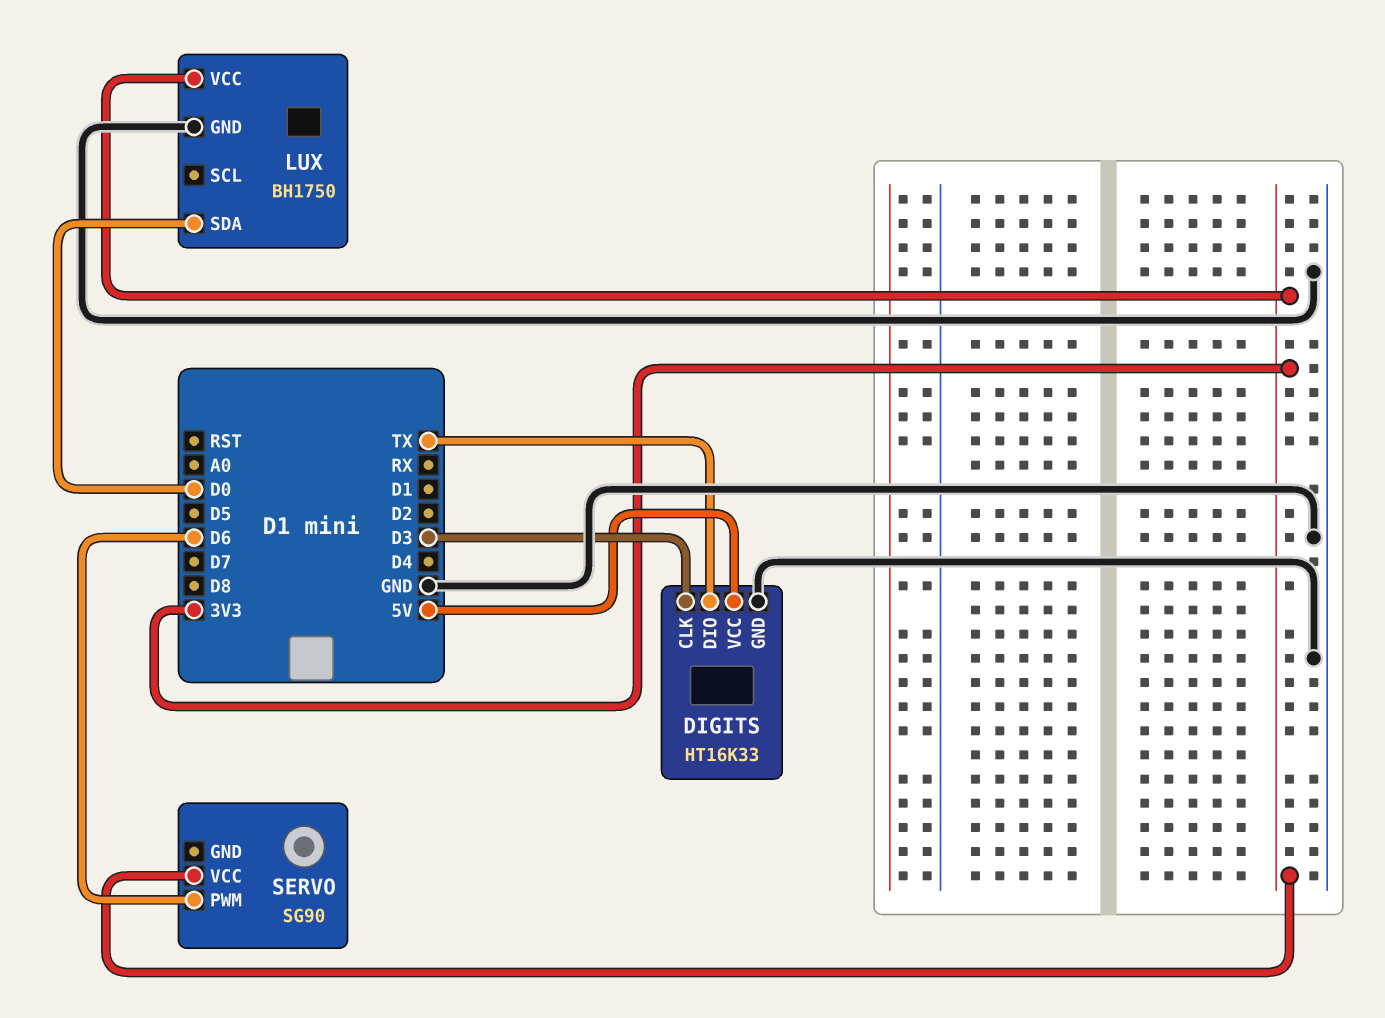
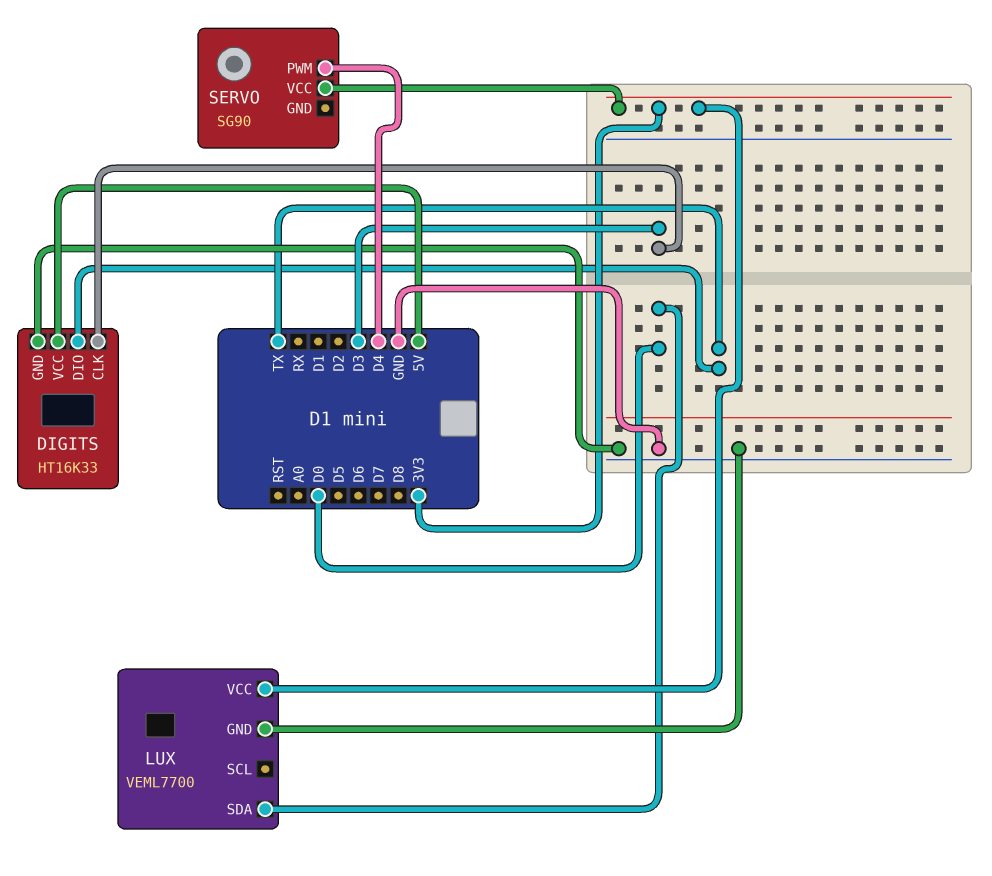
LUX: BH1750 -> VEML7700
SERVO pin PWM: D6 -> D4

